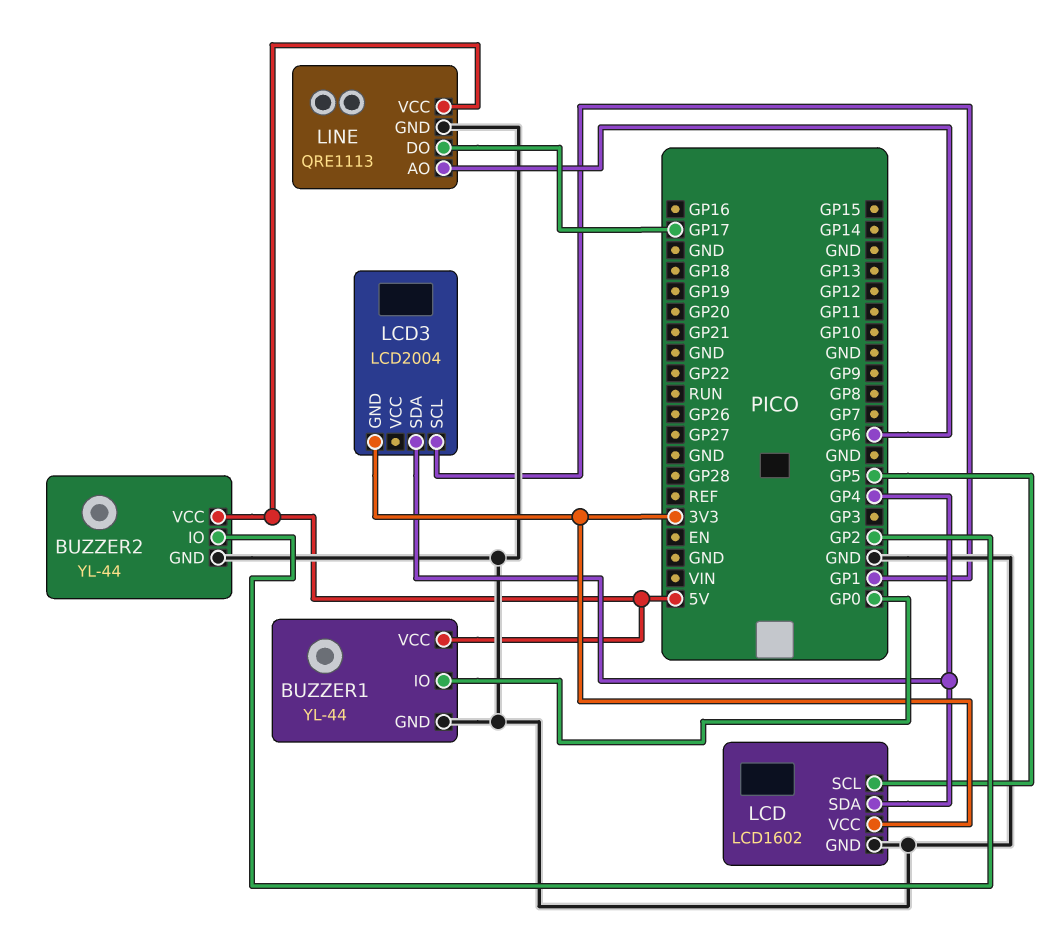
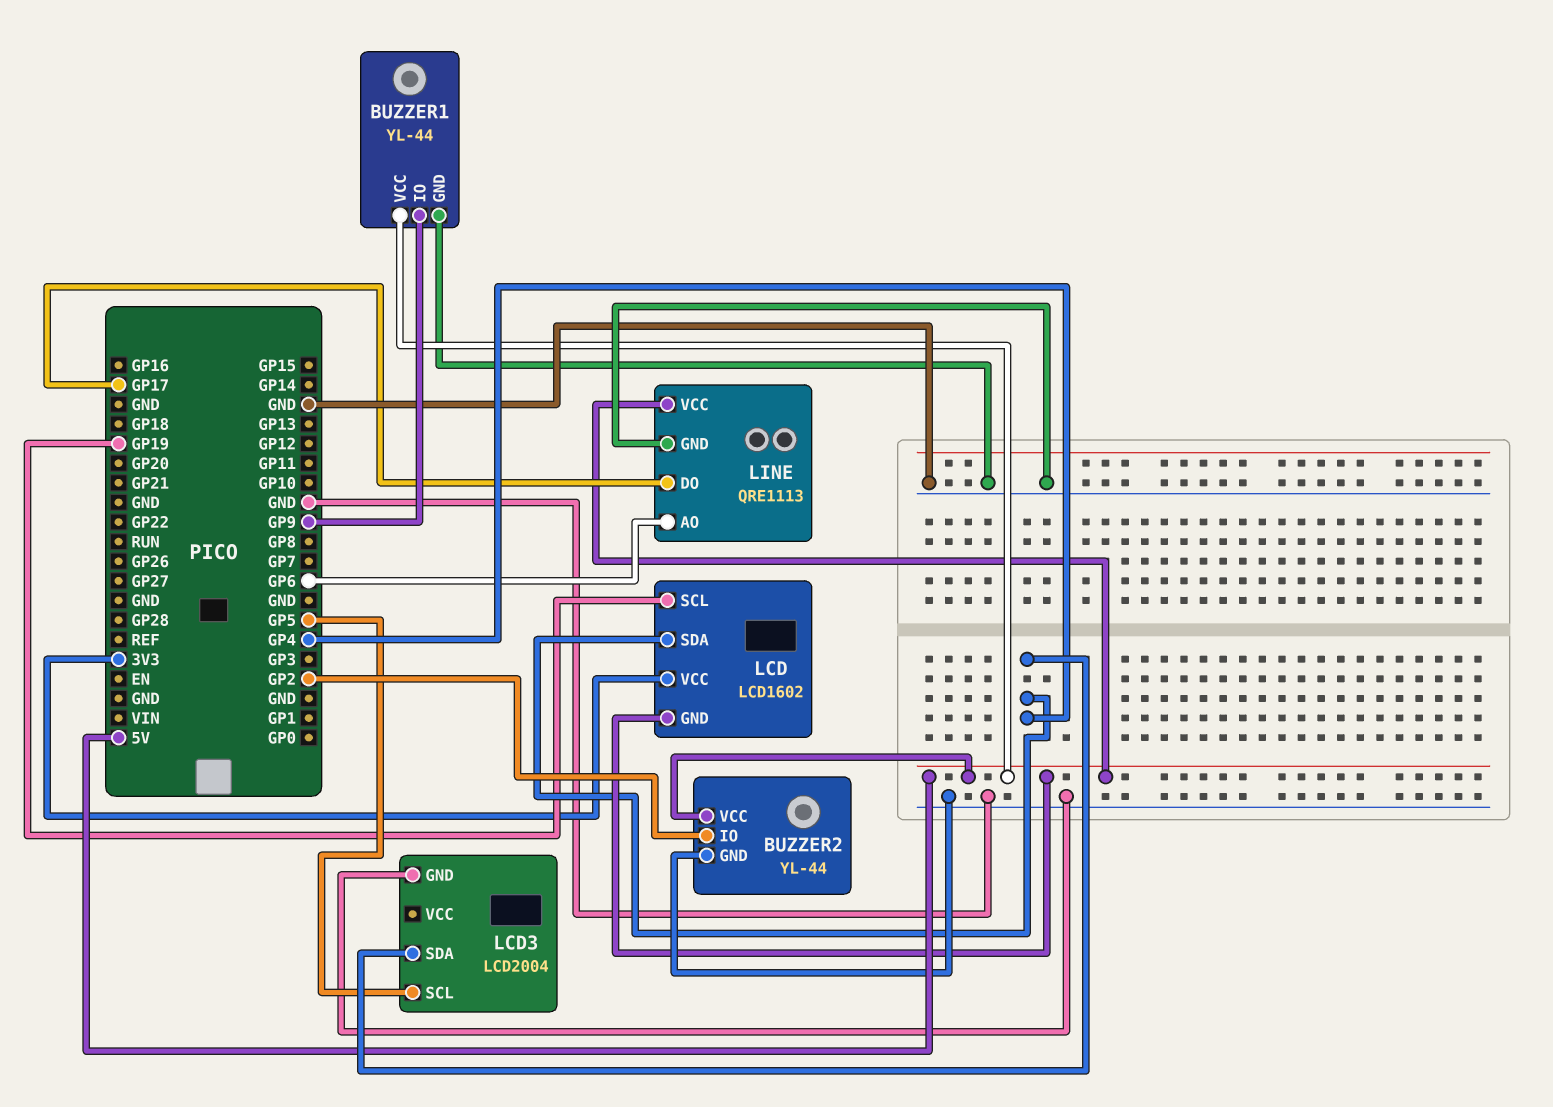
BUZZER1 pin IO: GP0 -> GP9
LCD pin GND: GND -> 5V
LCD pin SCL: GP5 -> GP19
LCD3 pin GND: 3V3 -> GND
LCD3 pin SCL: GP1 -> GP5

